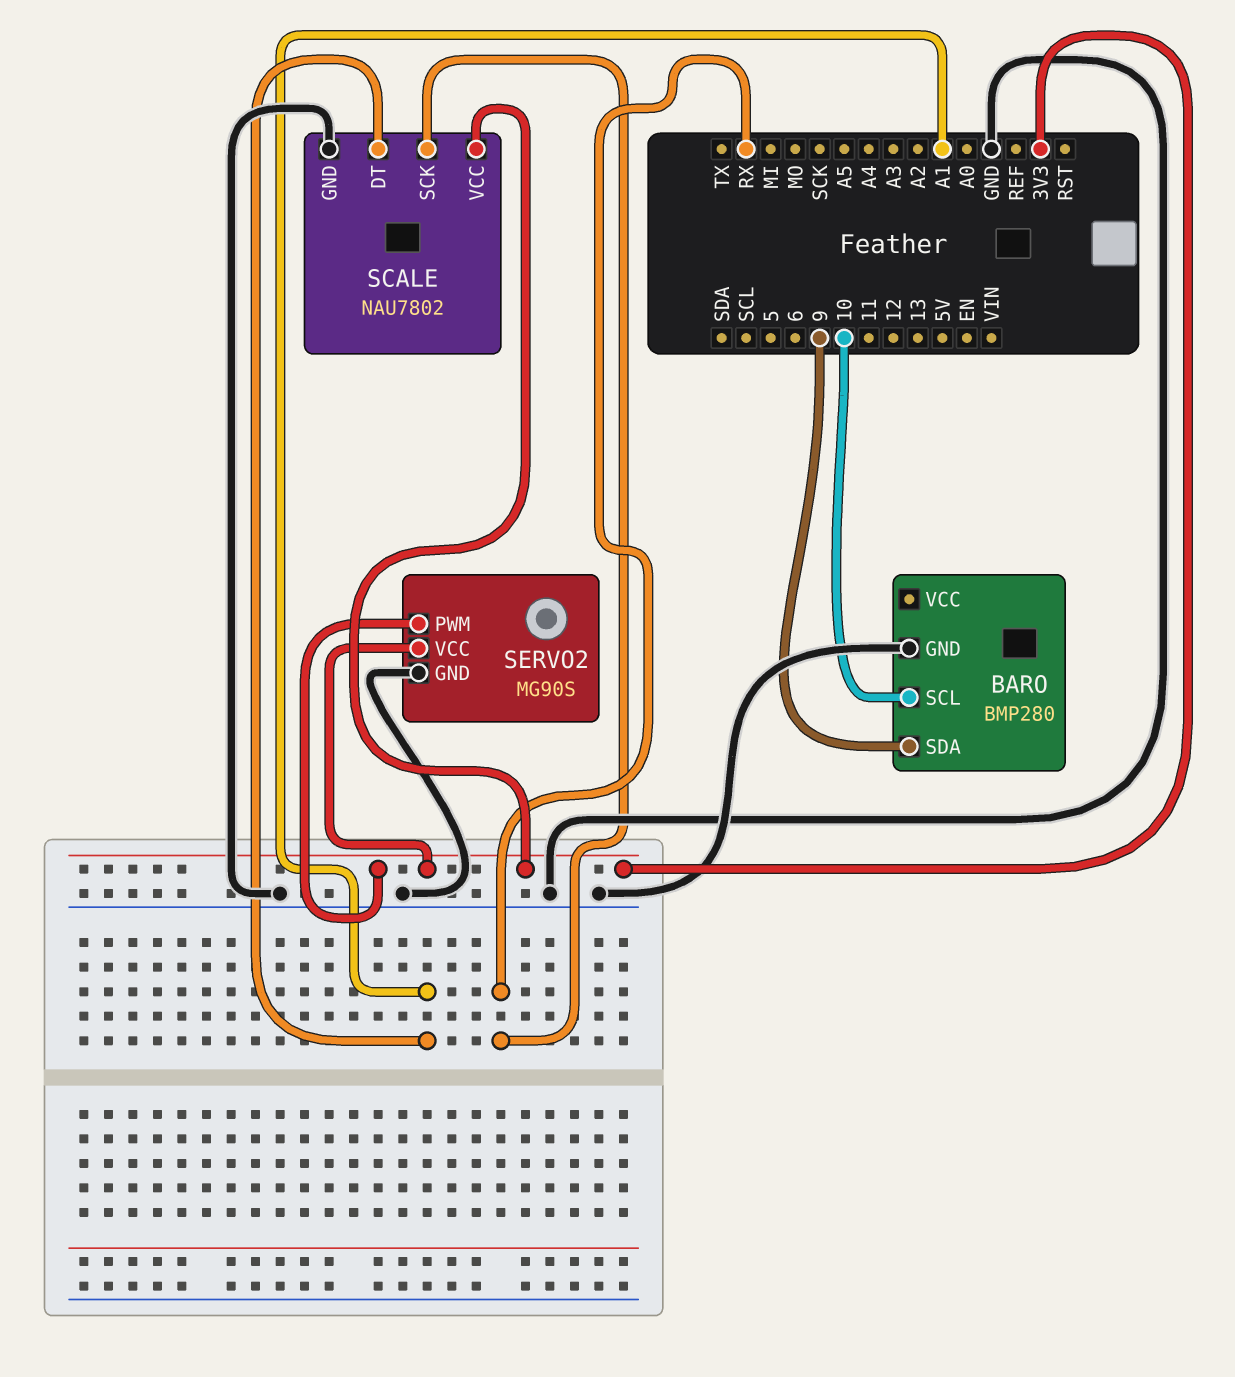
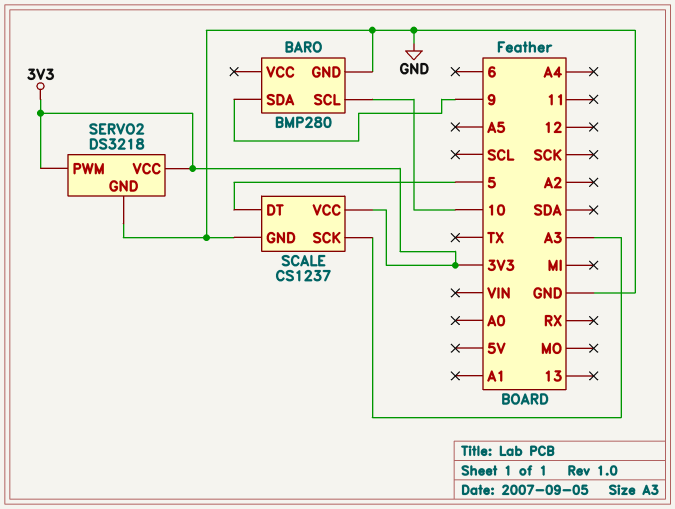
SCALE: NAU7802 -> CS1237
SCALE pin DT: A1 -> 5
SCALE pin SCK: RX -> A3
SERVO2: MG90S -> DS3218

